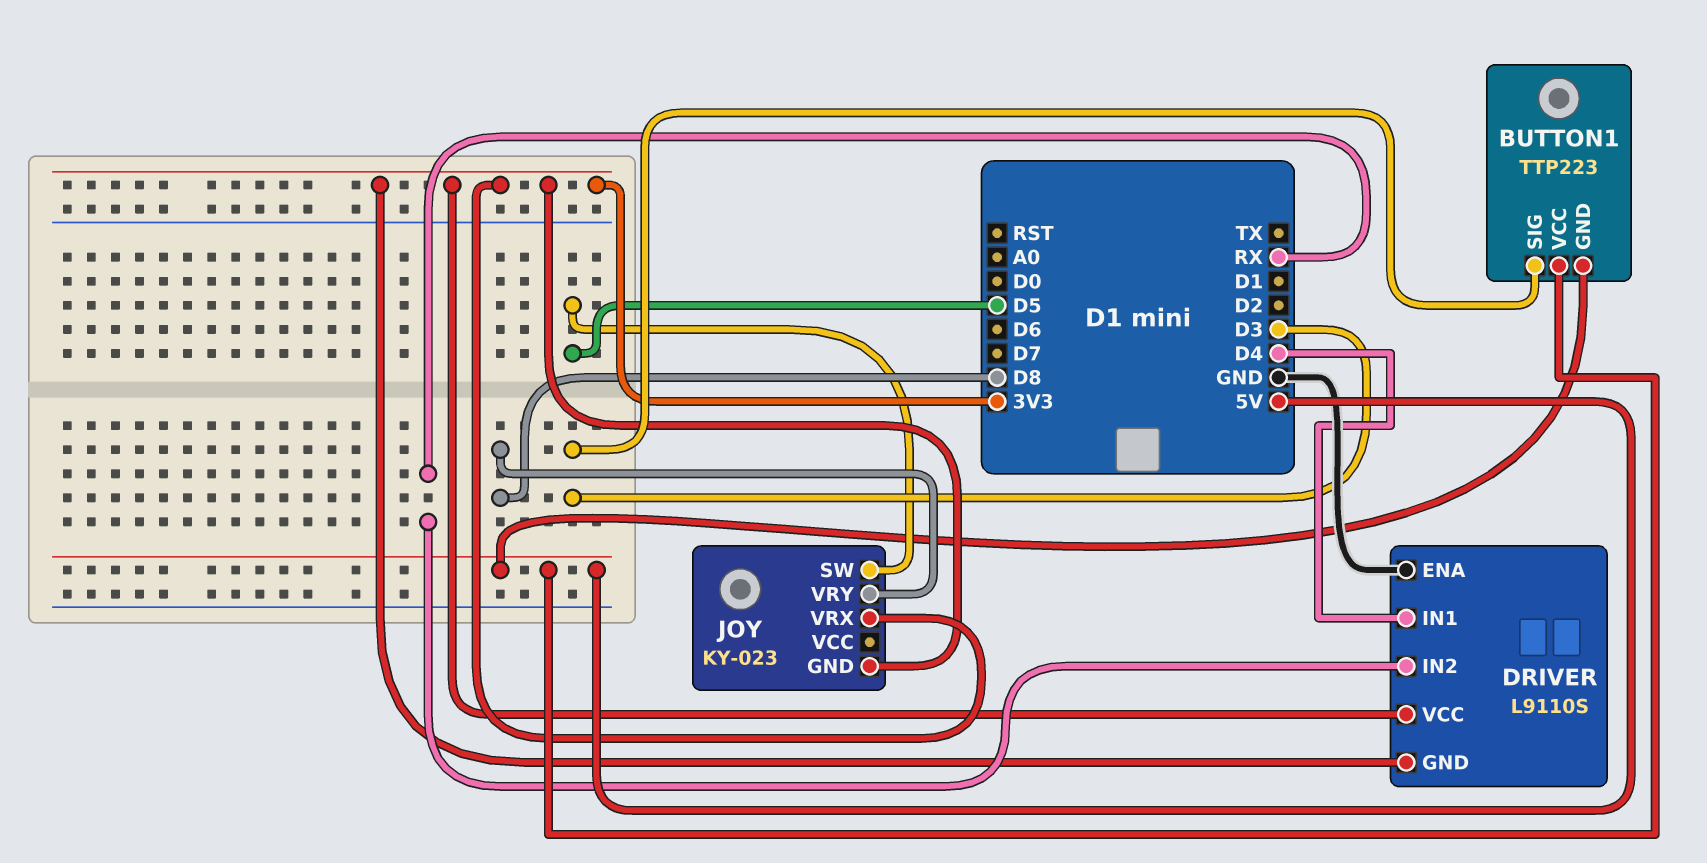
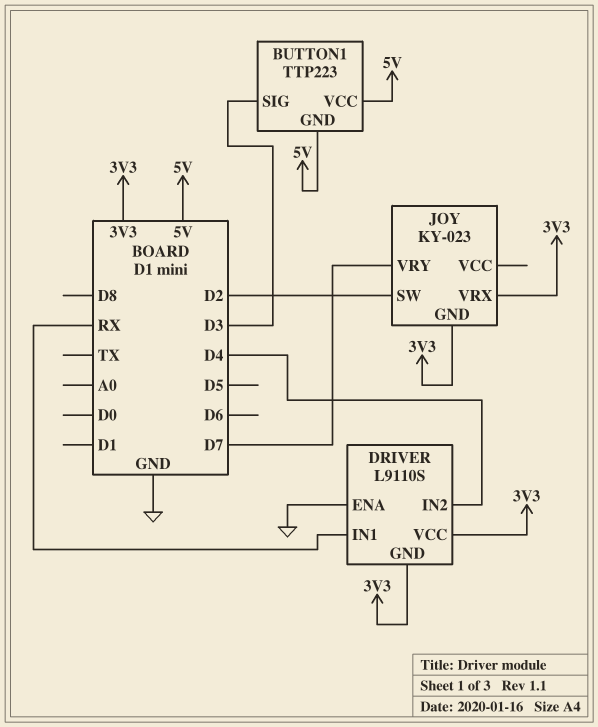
DRIVER pin IN1: D4 -> RX
DRIVER pin IN2: RX -> D4
JOY pin SW: D5 -> D2
JOY pin VRY: D8 -> D7

